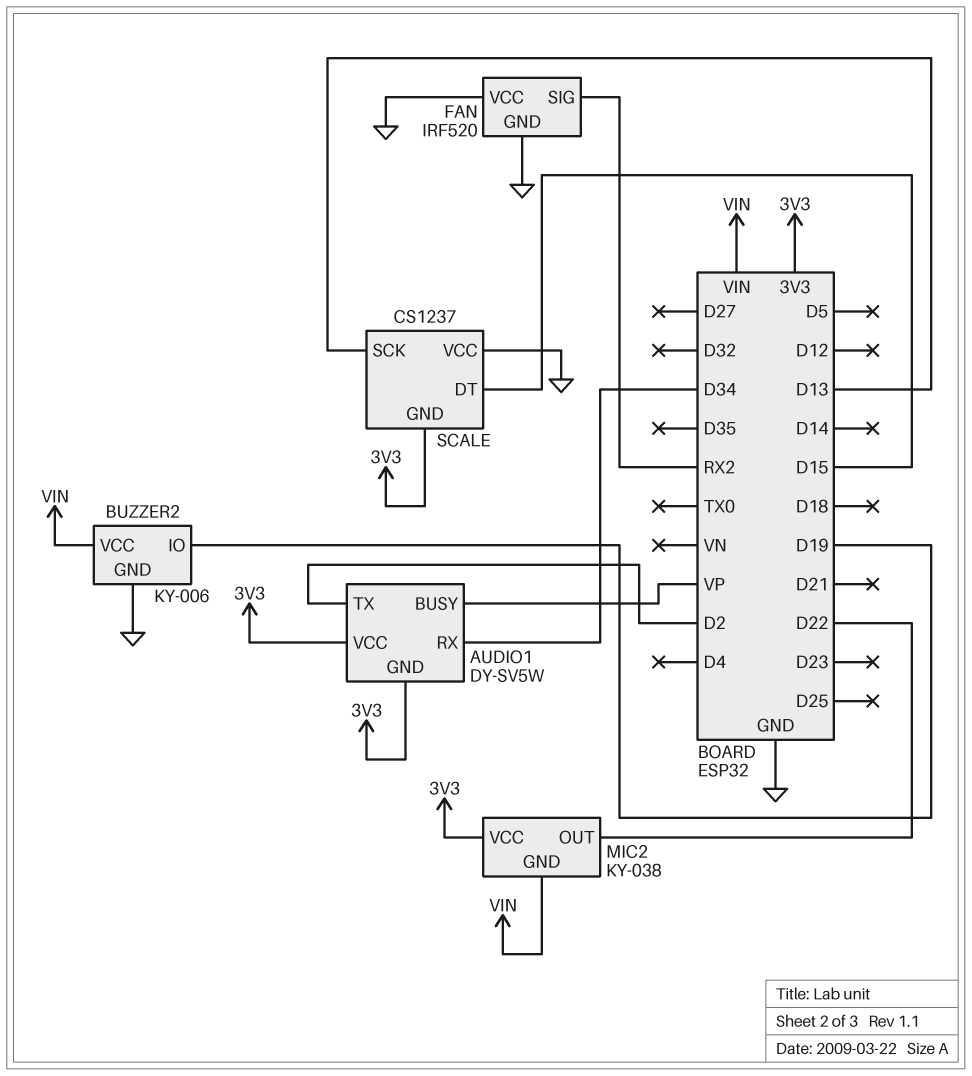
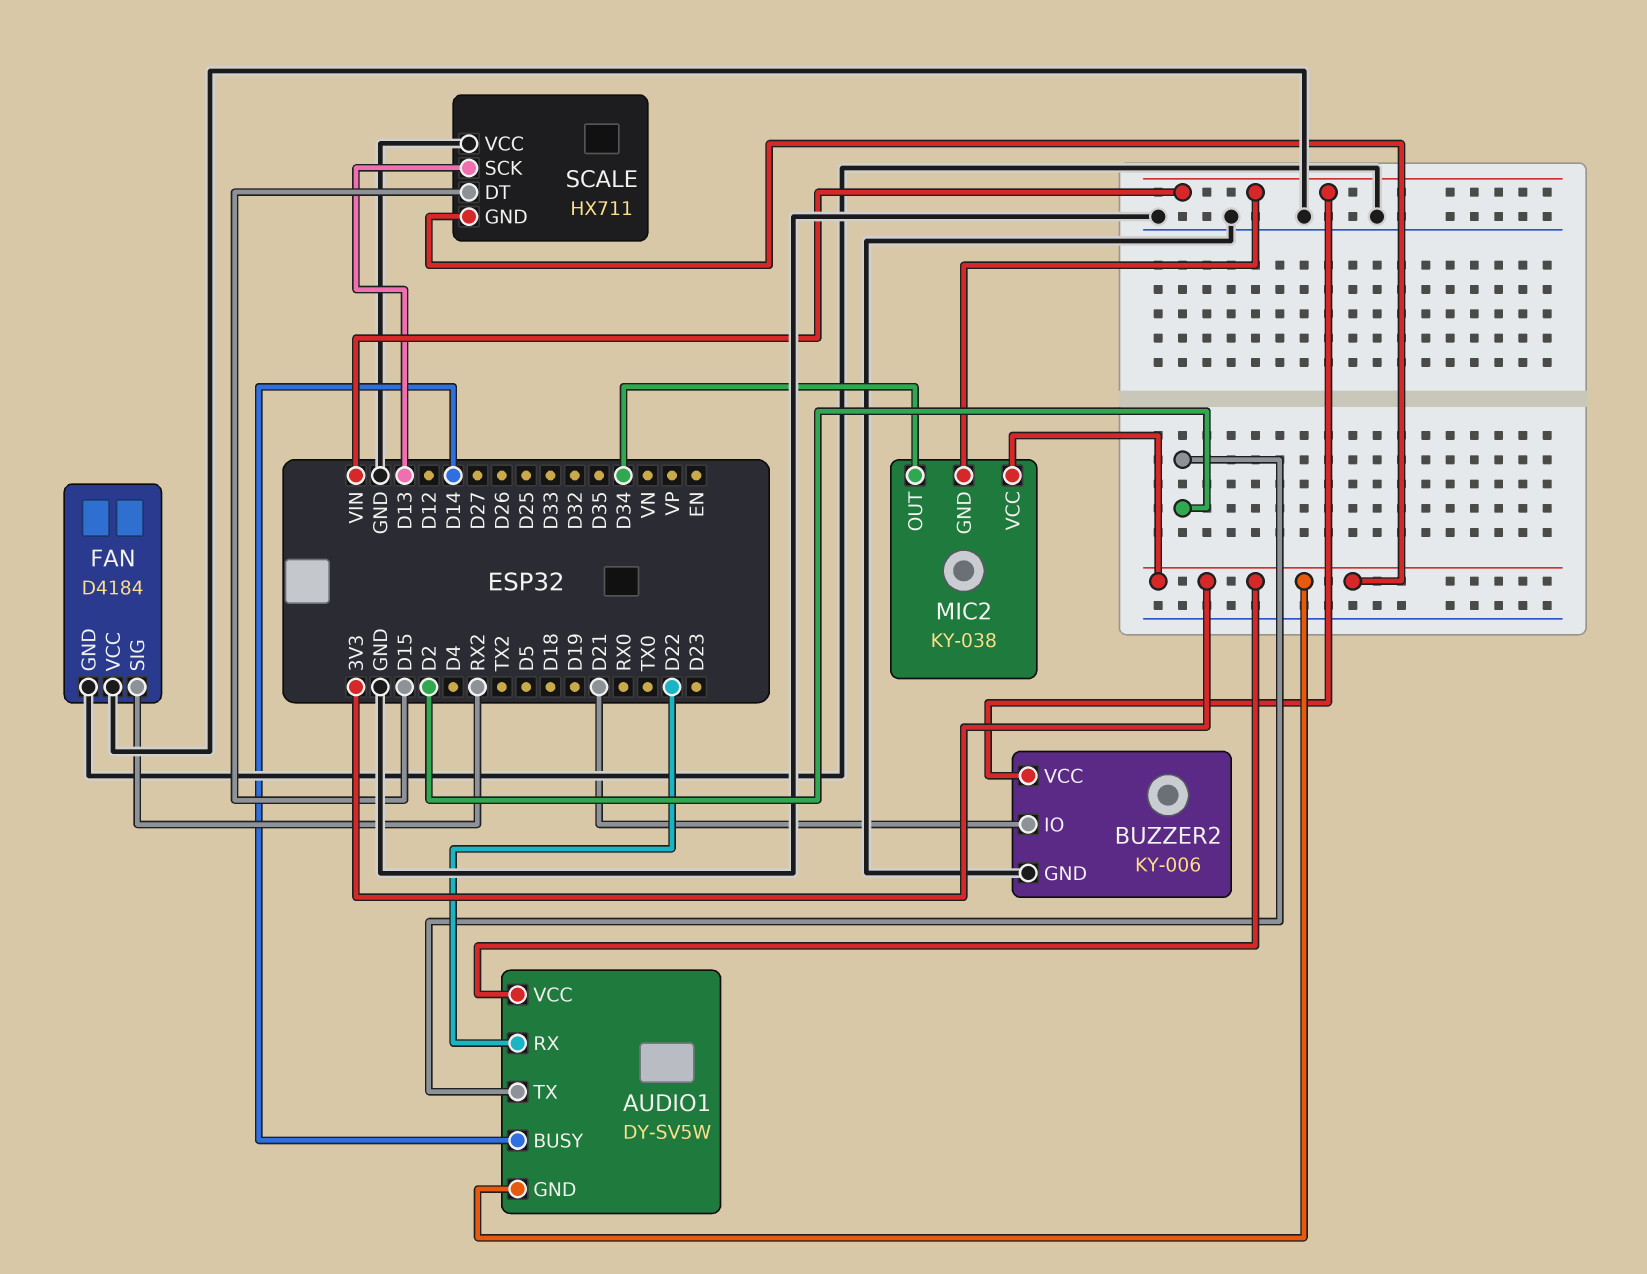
AUDIO1 pin BUSY: VP -> D14
AUDIO1 pin RX: D34 -> D22
BUZZER2 pin IO: D19 -> D21
FAN: IRF520 -> D4184
MIC2 pin OUT: D22 -> D34
SCALE: CS1237 -> HX711

